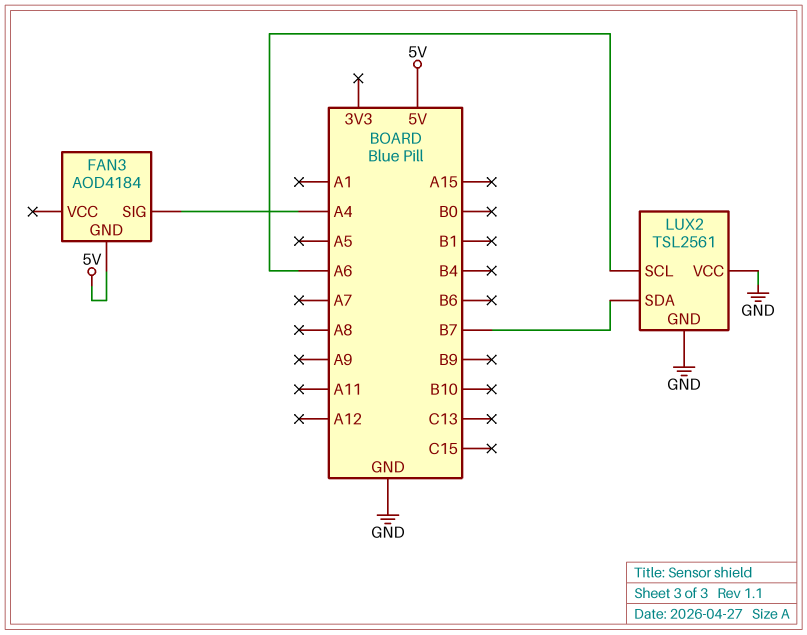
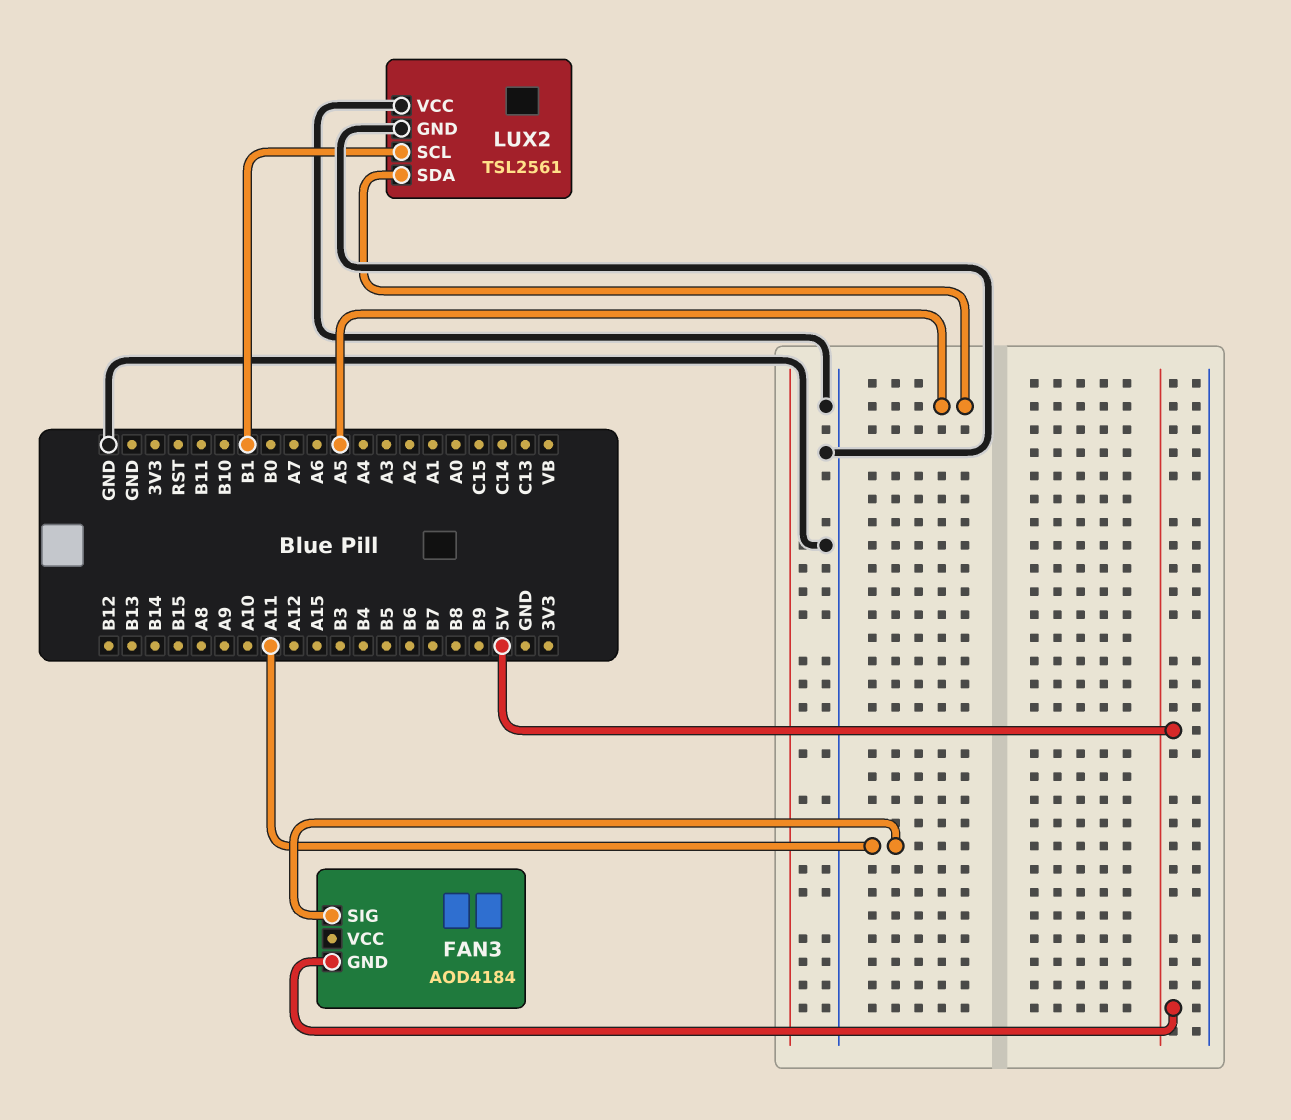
FAN3 pin SIG: A4 -> A11
LUX2 pin SCL: A6 -> B1
LUX2 pin SDA: B7 -> A5

